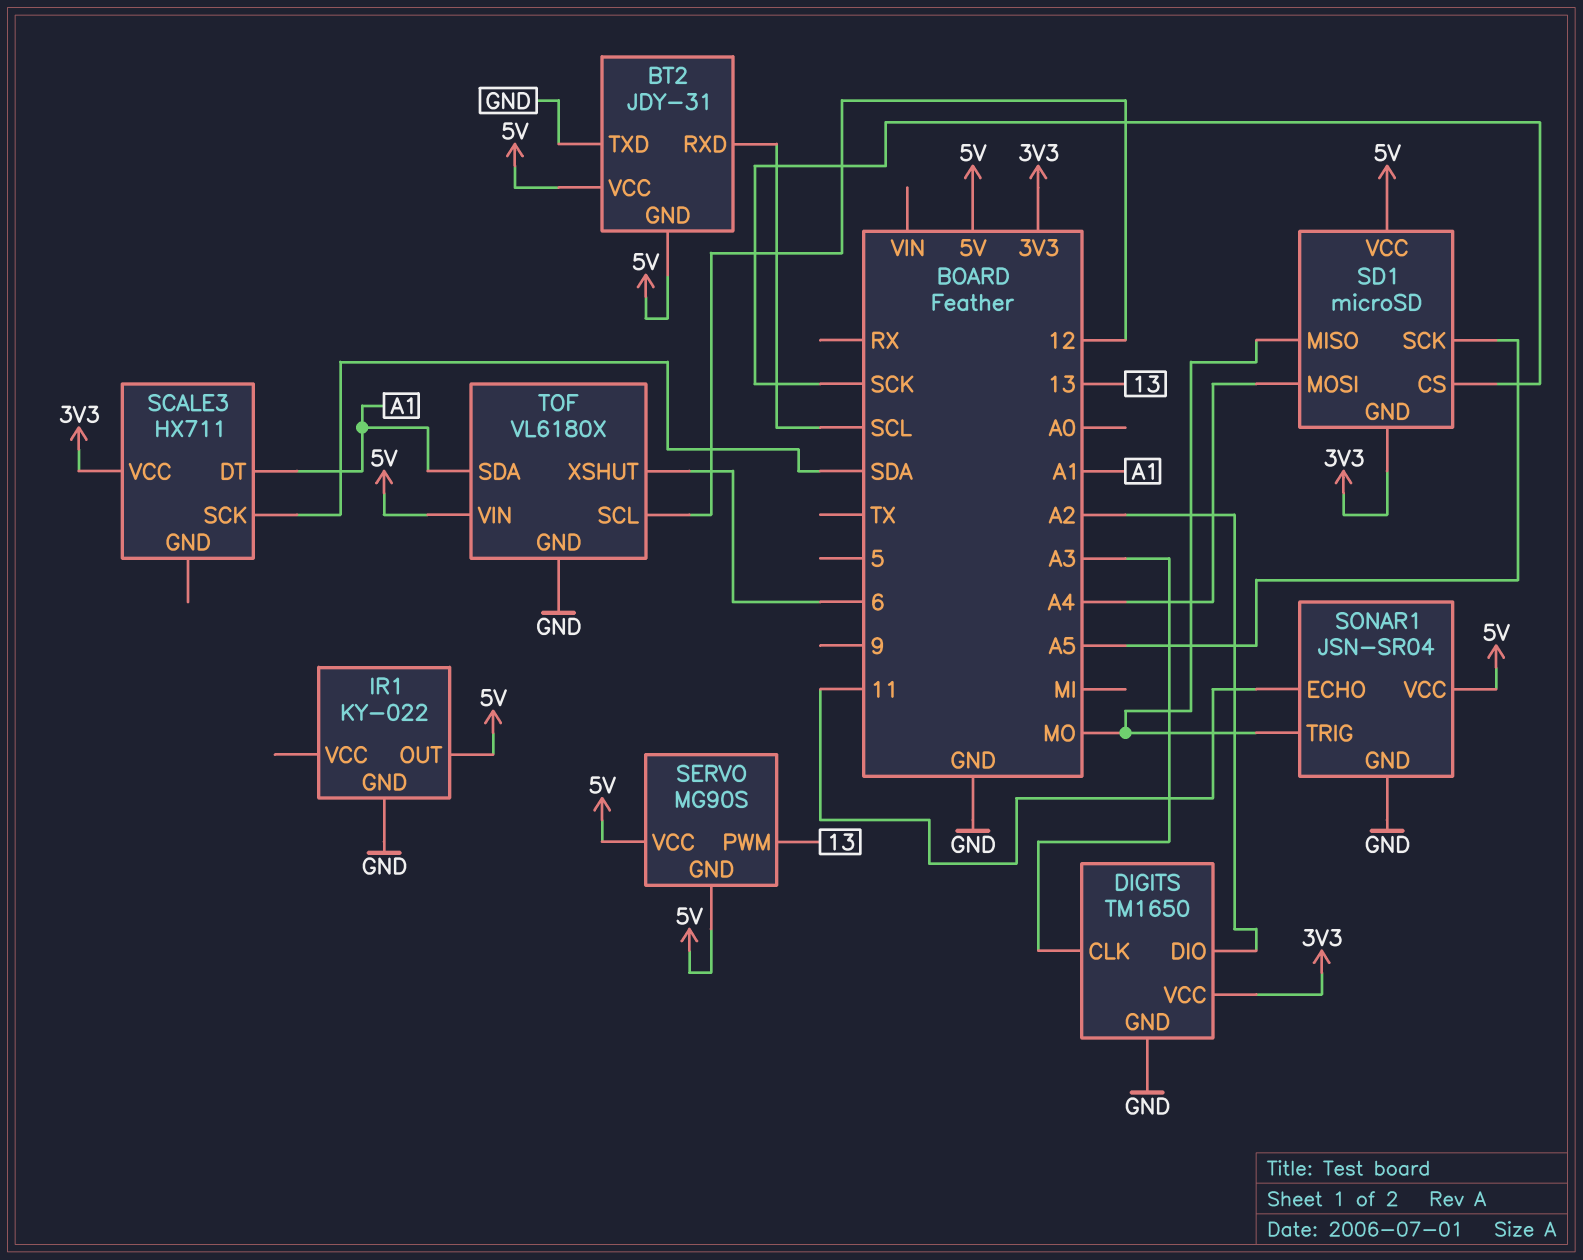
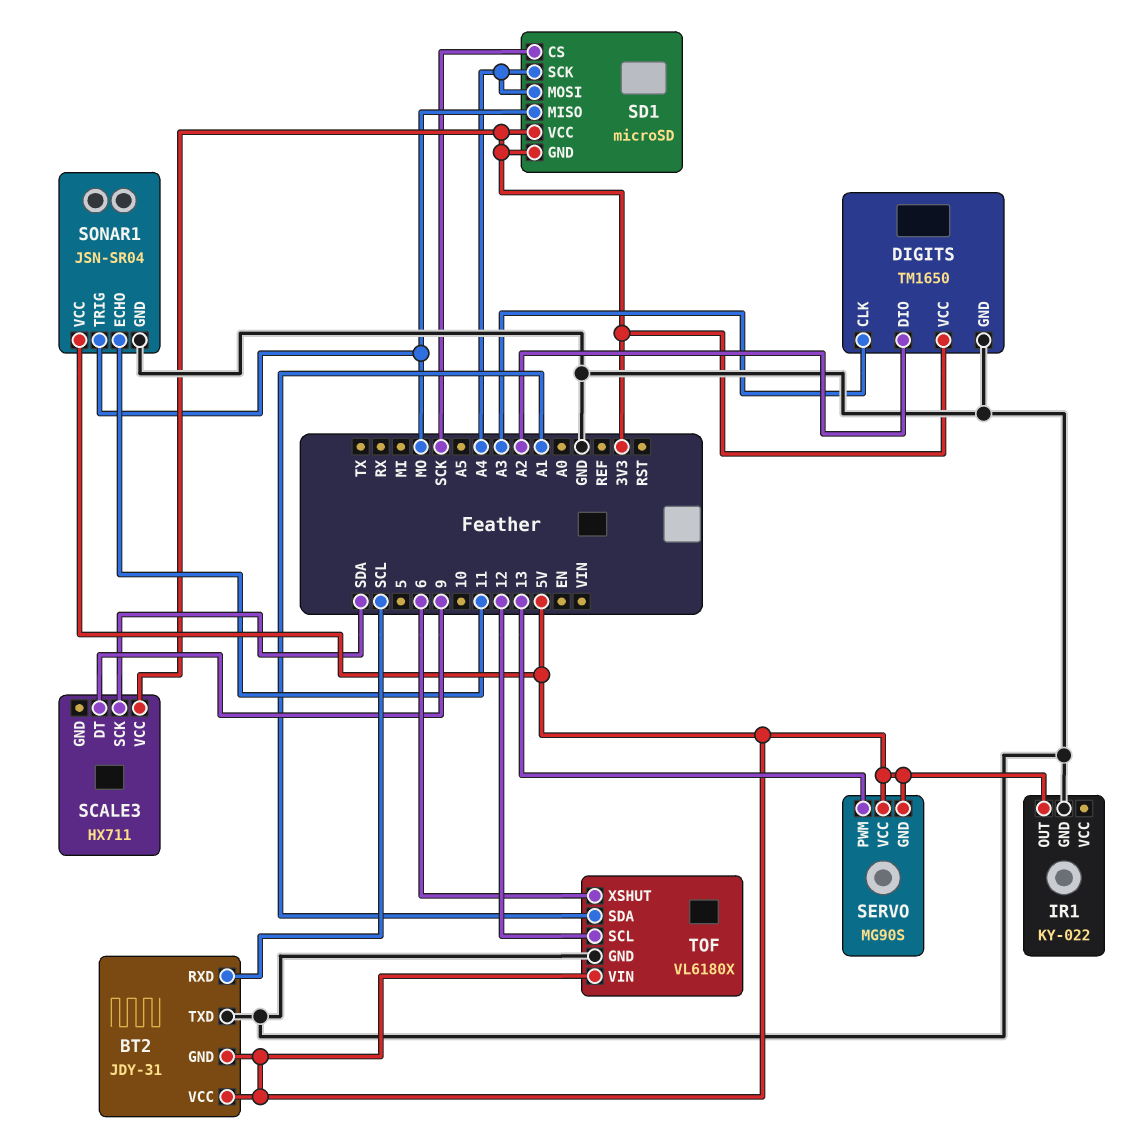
SCALE3 pin DT: A1 -> 9
SD1 pin SCK: A5 -> A4
SD1 pin VCC: 5V -> 3V3

